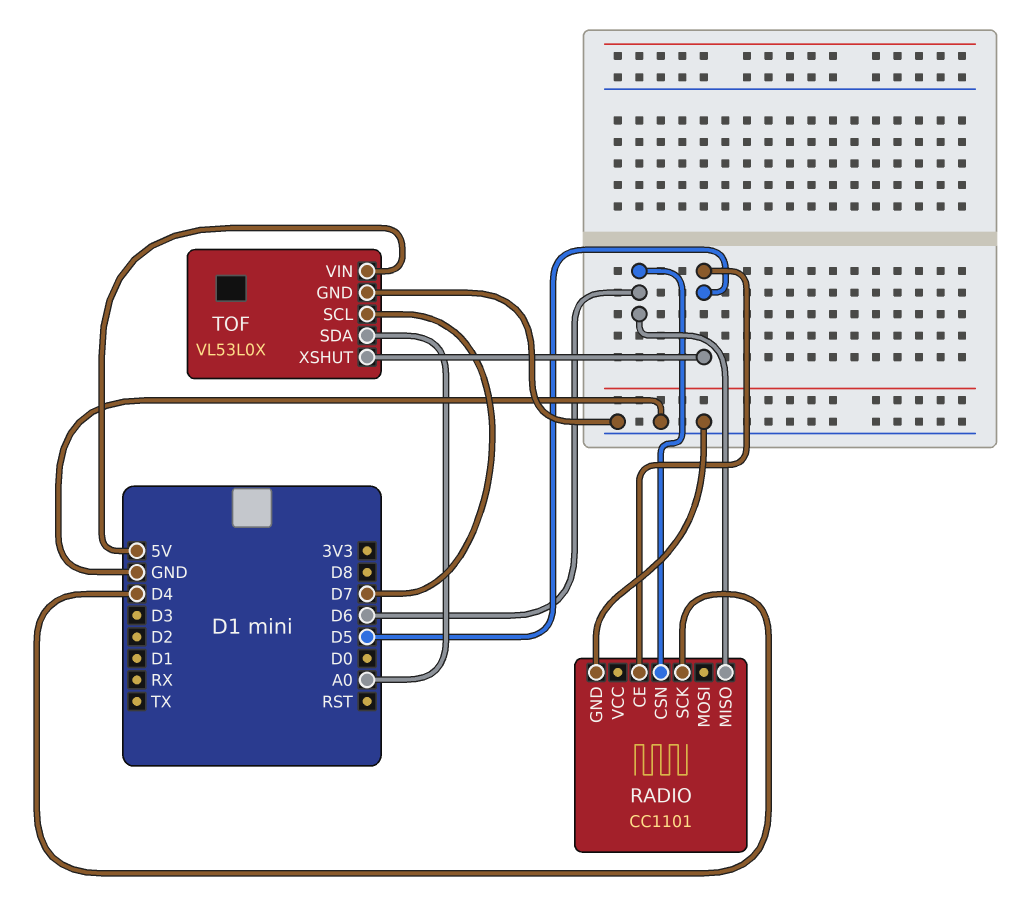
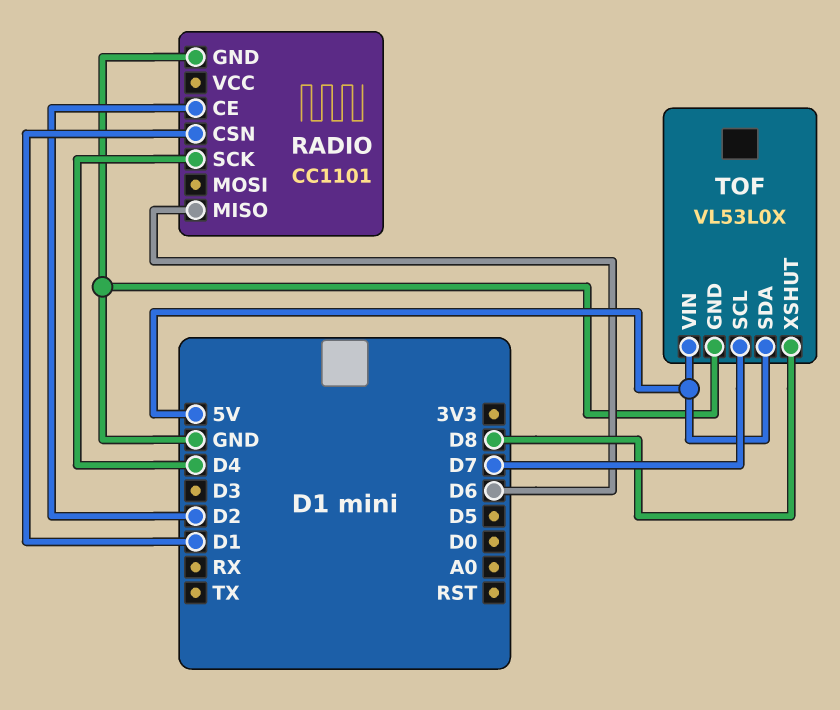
RADIO pin CE: D5 -> D2
RADIO pin CSN: D6 -> D1
TOF pin SDA: A0 -> 5V
TOF pin XSHUT: D5 -> D8

